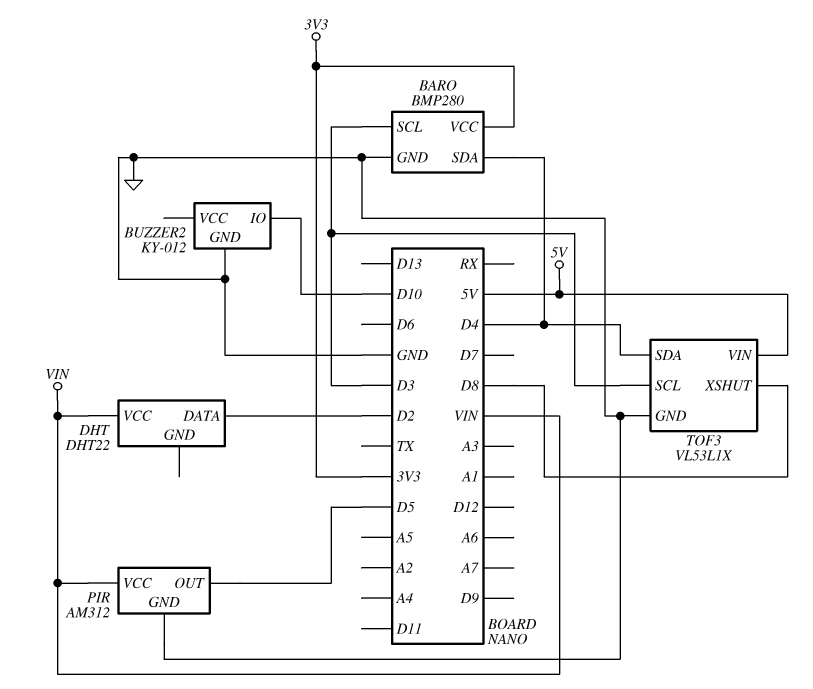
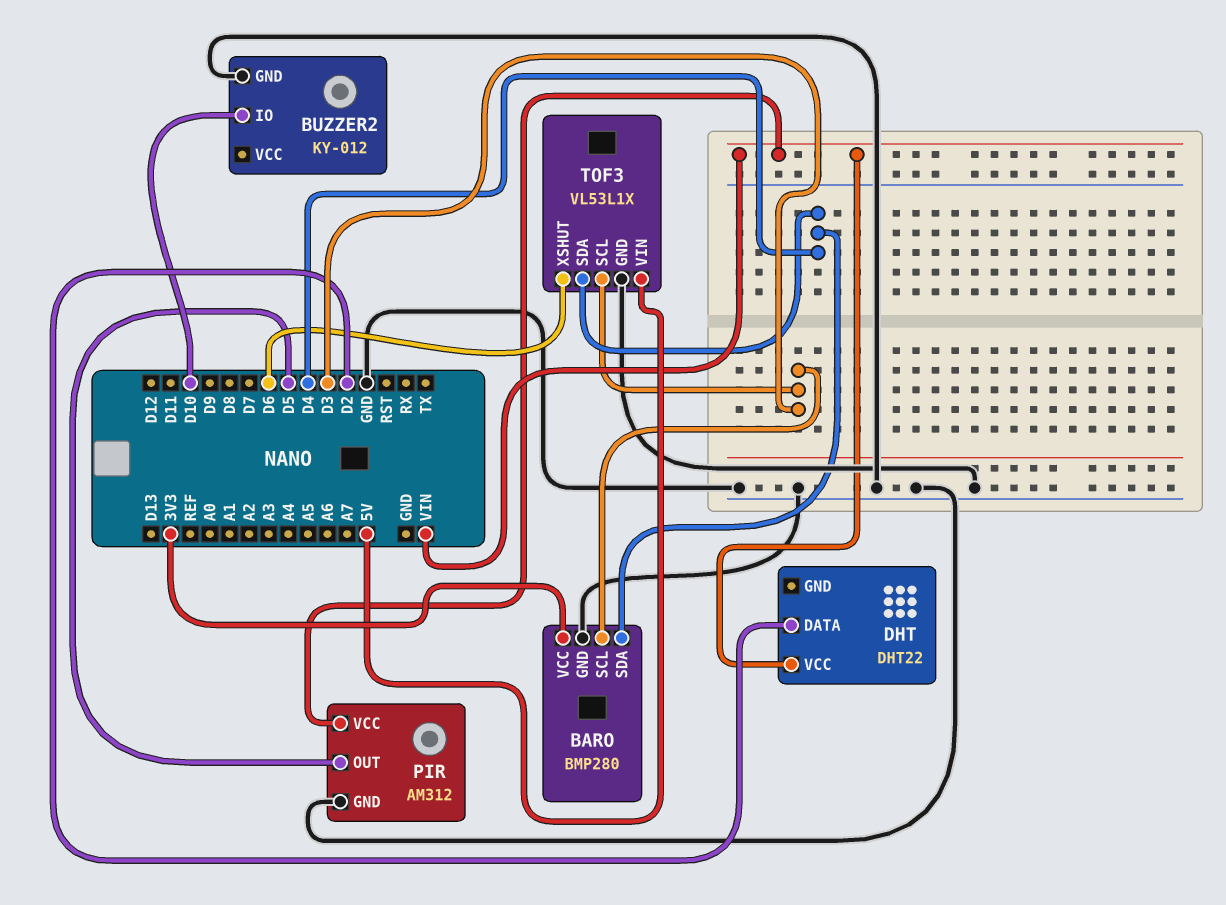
TOF3 pin XSHUT: D8 -> D6

